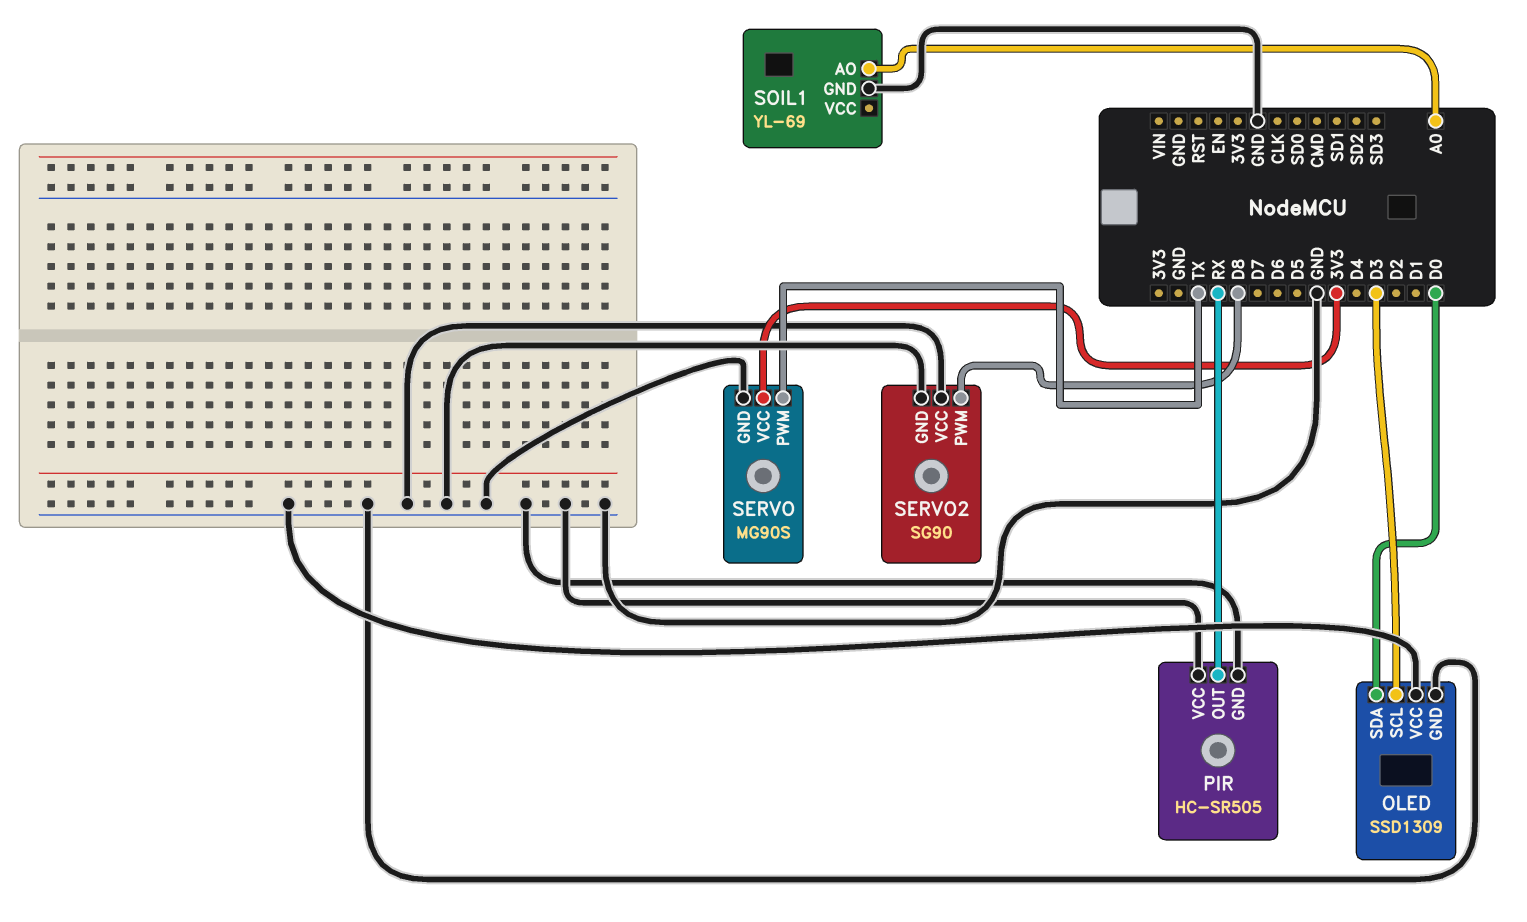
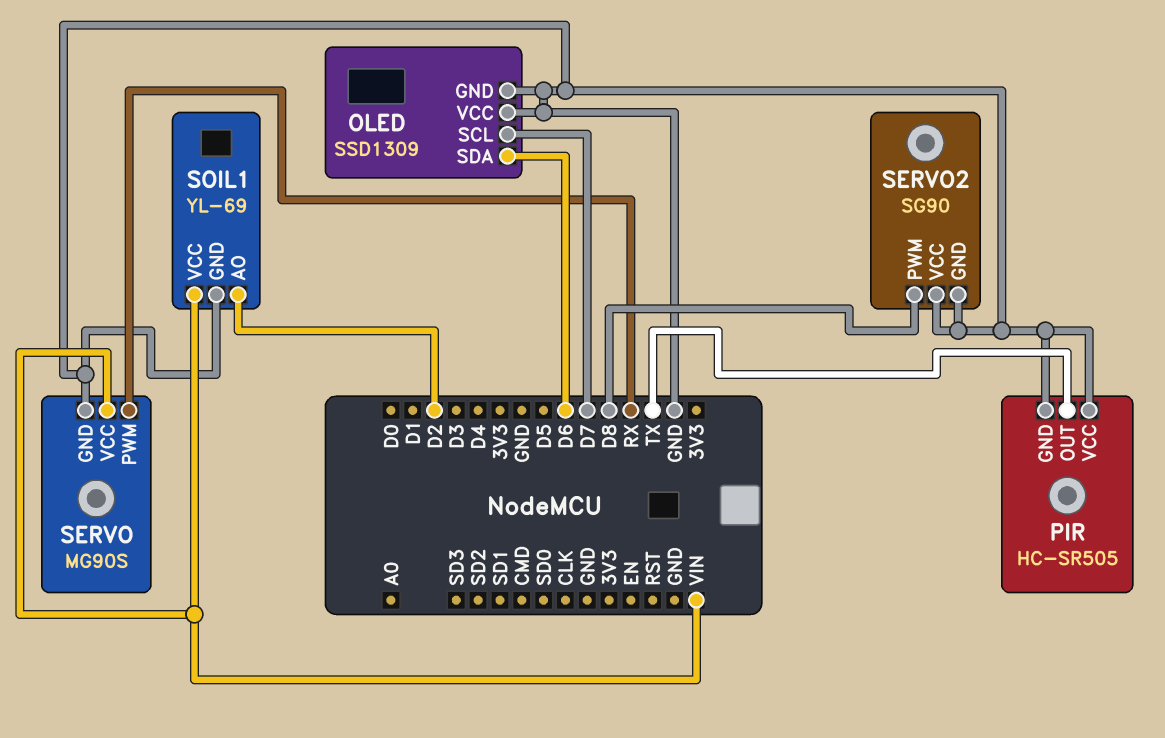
OLED pin SCL: D3 -> D7
OLED pin SDA: D0 -> D6
PIR pin OUT: RX -> TX
SERVO pin PWM: TX -> RX
SERVO pin VCC: 3V3 -> VIN
SOIL1 pin AO: A0 -> D2
SOIL1 pin VCC: none -> VIN

